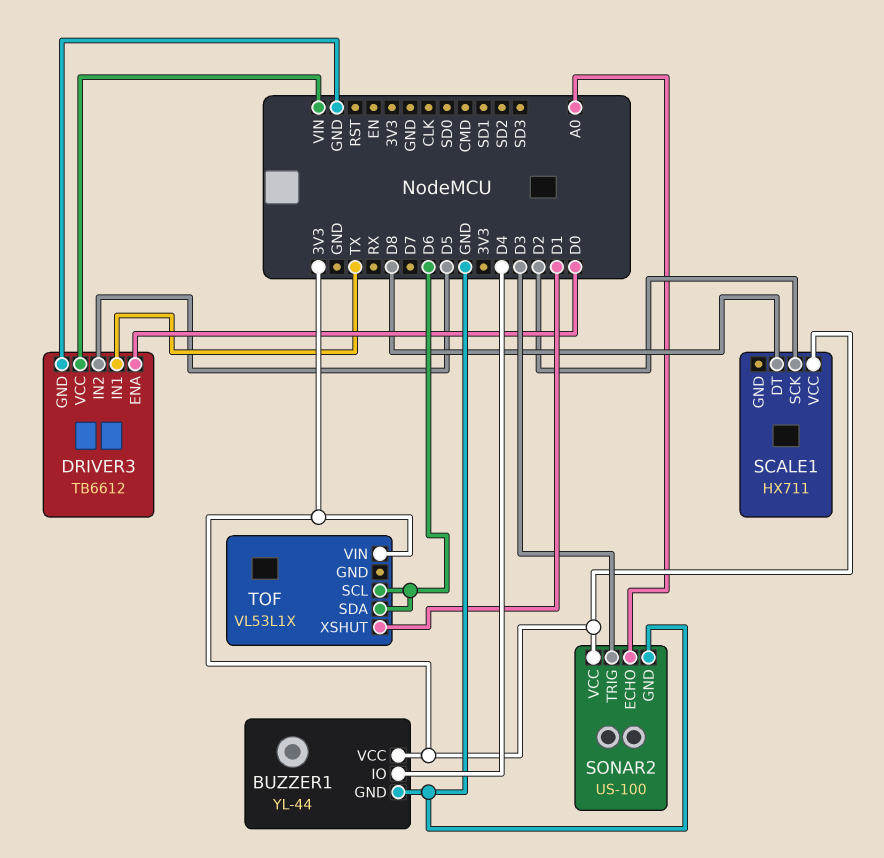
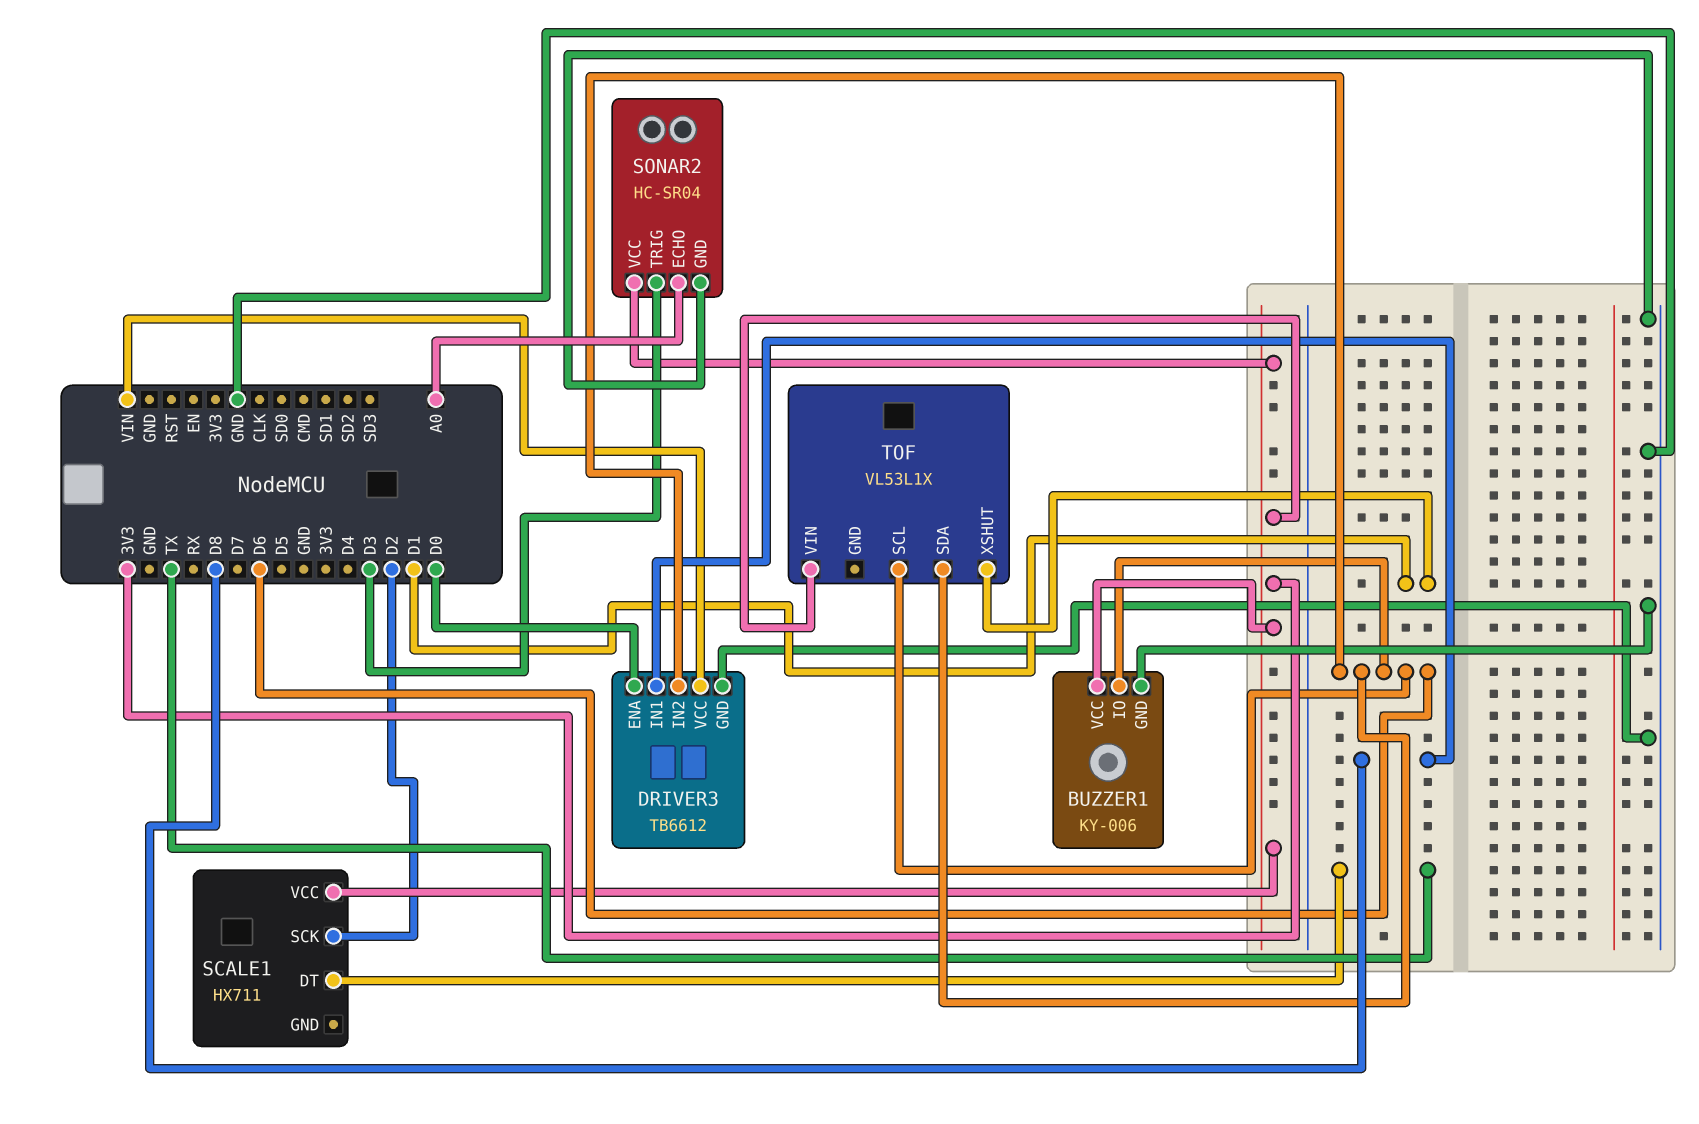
BUZZER1: YL-44 -> KY-006
BUZZER1 pin IO: D4 -> D6
DRIVER3 pin IN1: TX -> D8
DRIVER3 pin IN2: D5 -> D6
SCALE1 pin DT: D8 -> TX
SONAR2: US-100 -> HC-SR04

